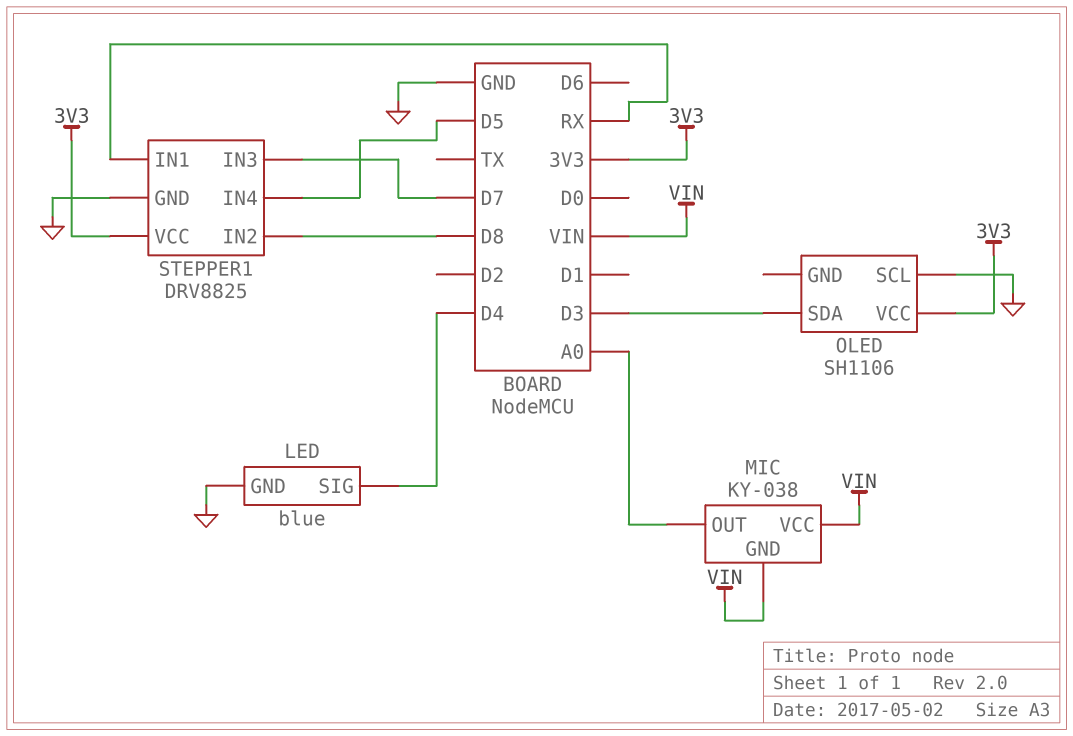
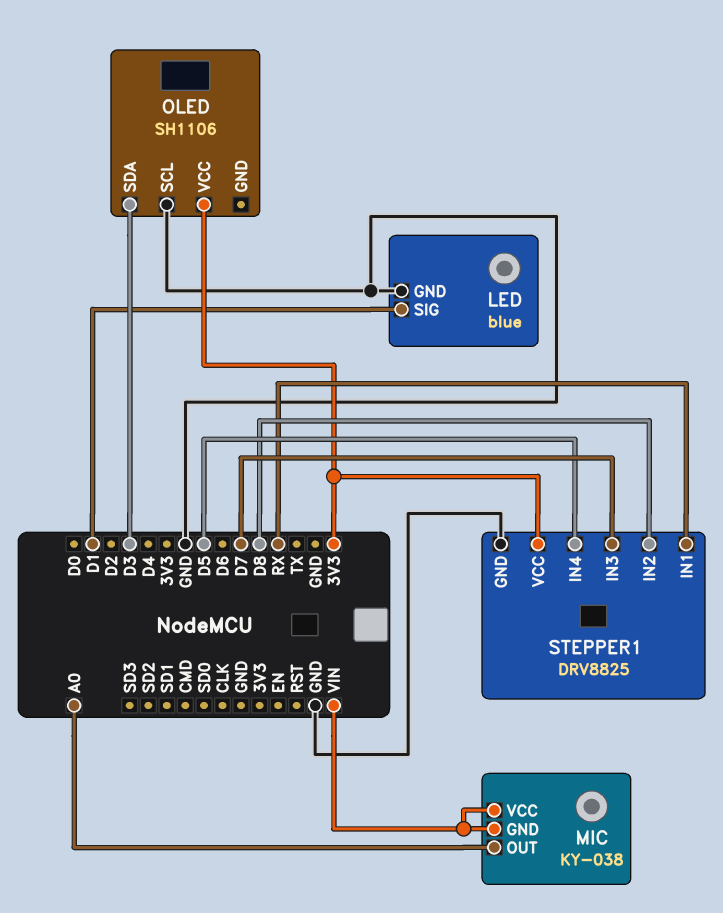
LED pin SIG: D4 -> D1

